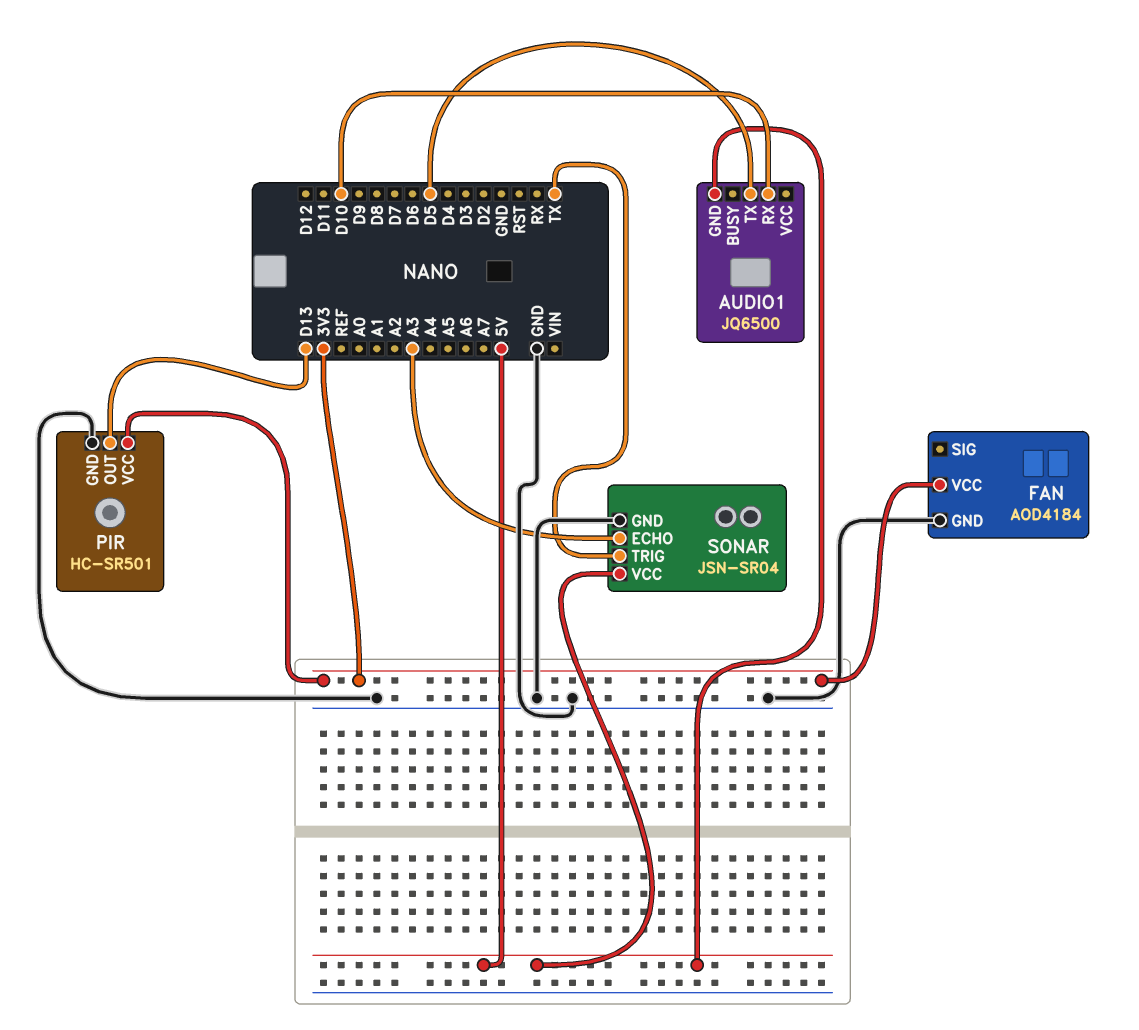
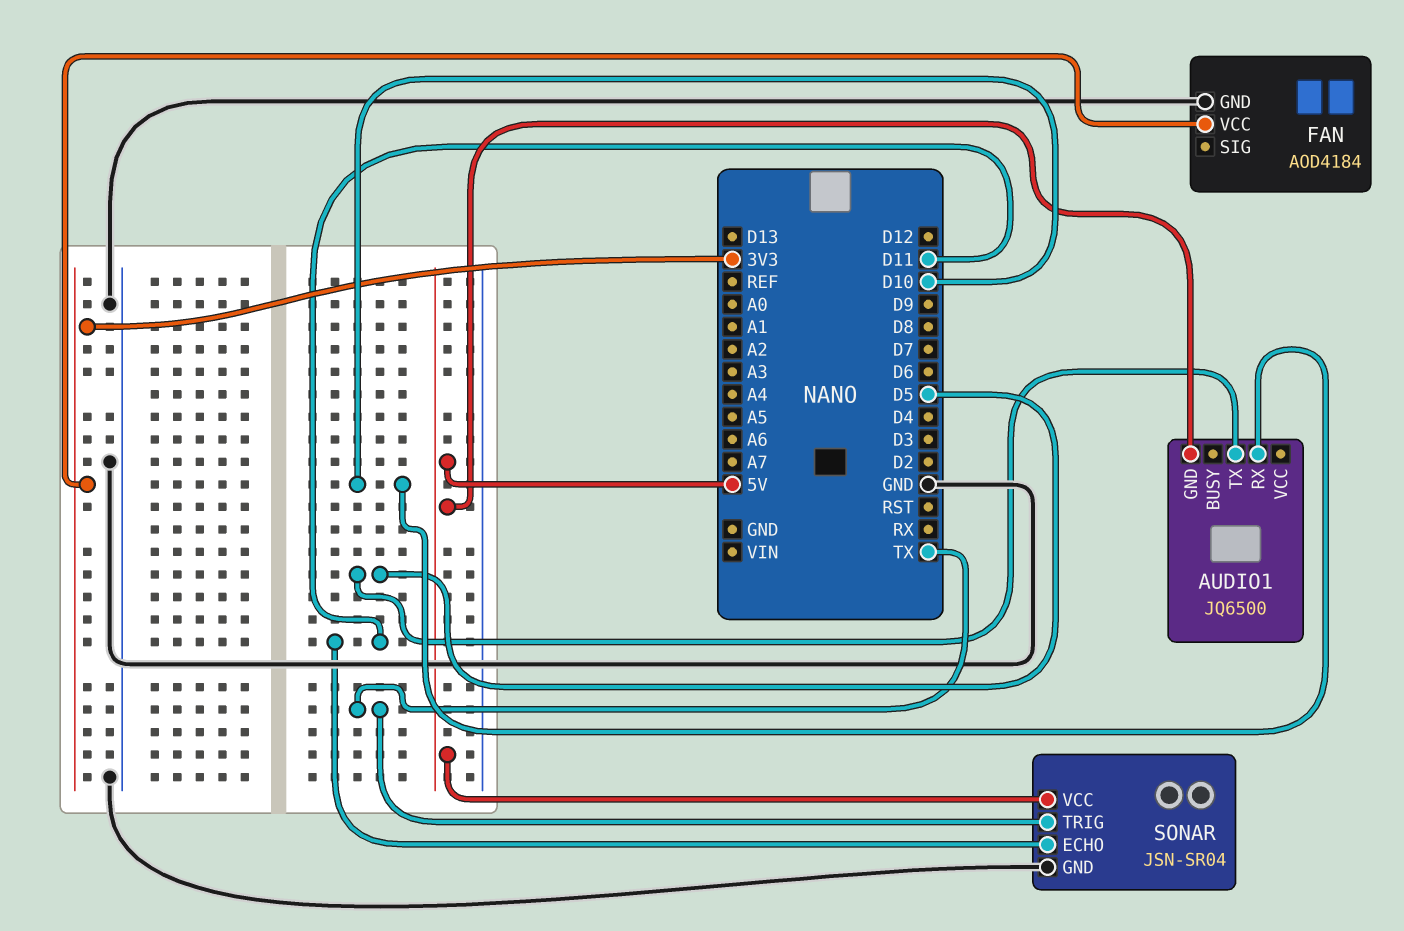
PIR: HC-SR501 -> none
PIR pin GND: GND -> none
PIR pin OUT: D13 -> none
PIR pin VCC: 3V3 -> none
SONAR pin ECHO: A3 -> D11

